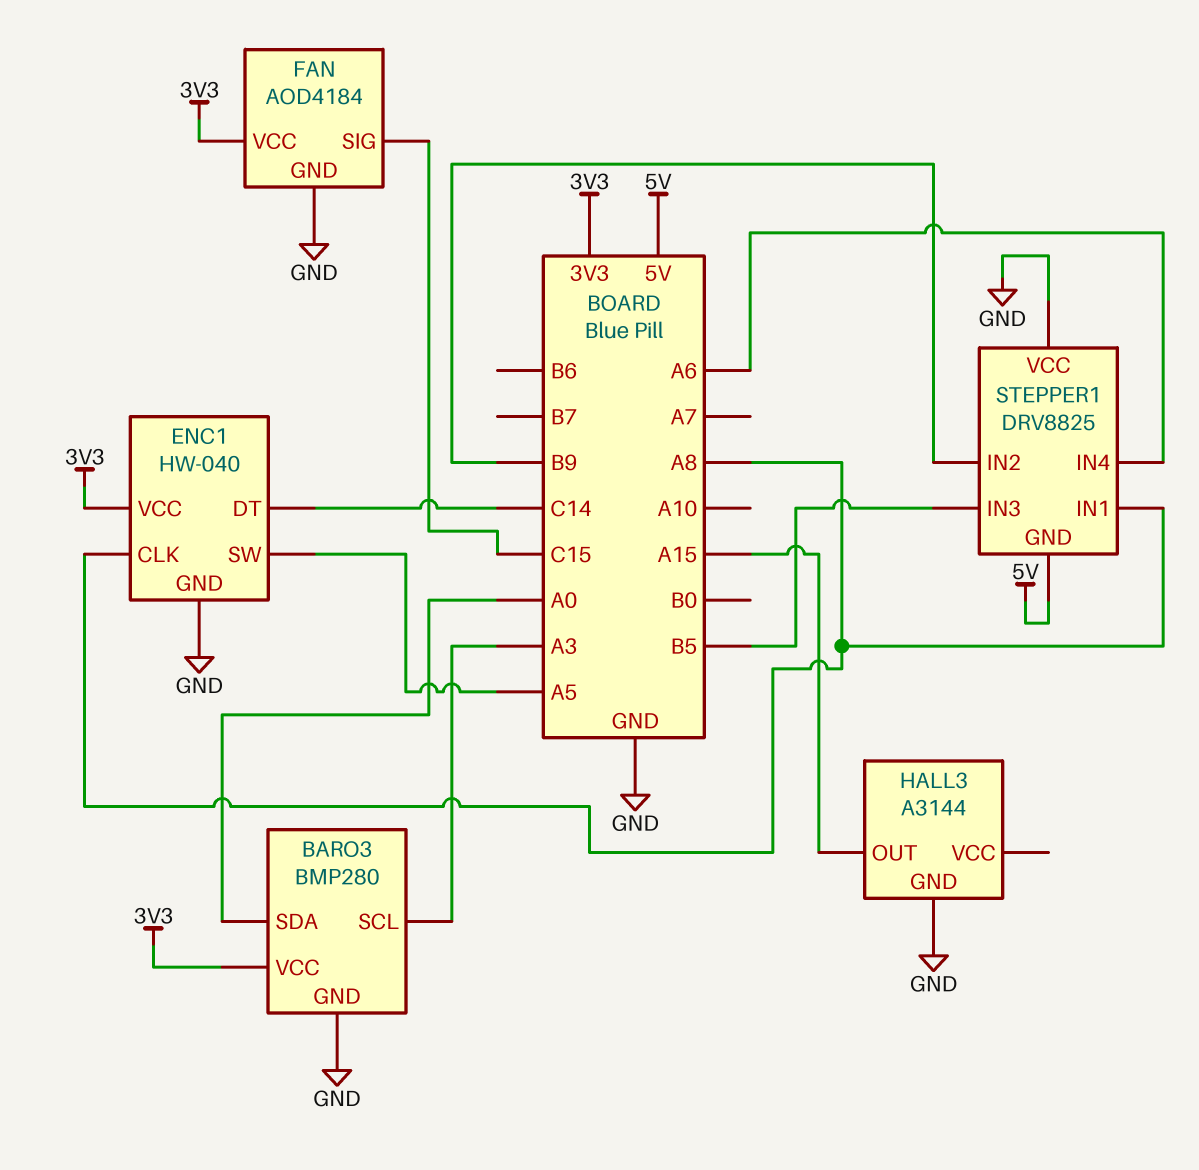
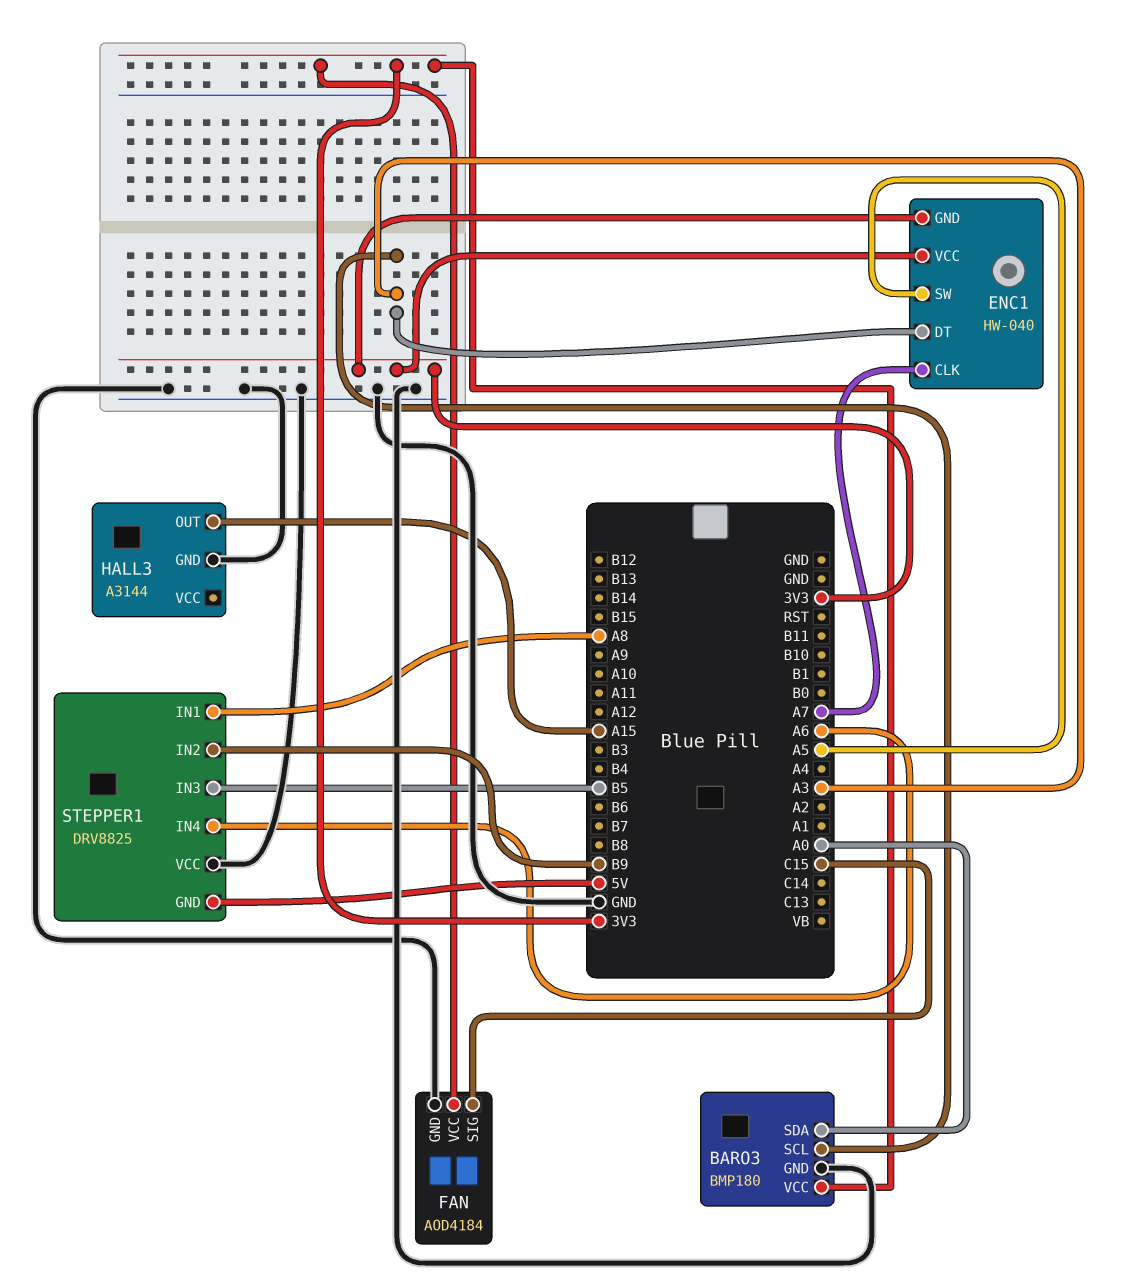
BARO3: BMP280 -> BMP180
ENC1 pin CLK: A8 -> A7
ENC1 pin DT: C14 -> A3
ENC1 pin GND: GND -> 3V3

